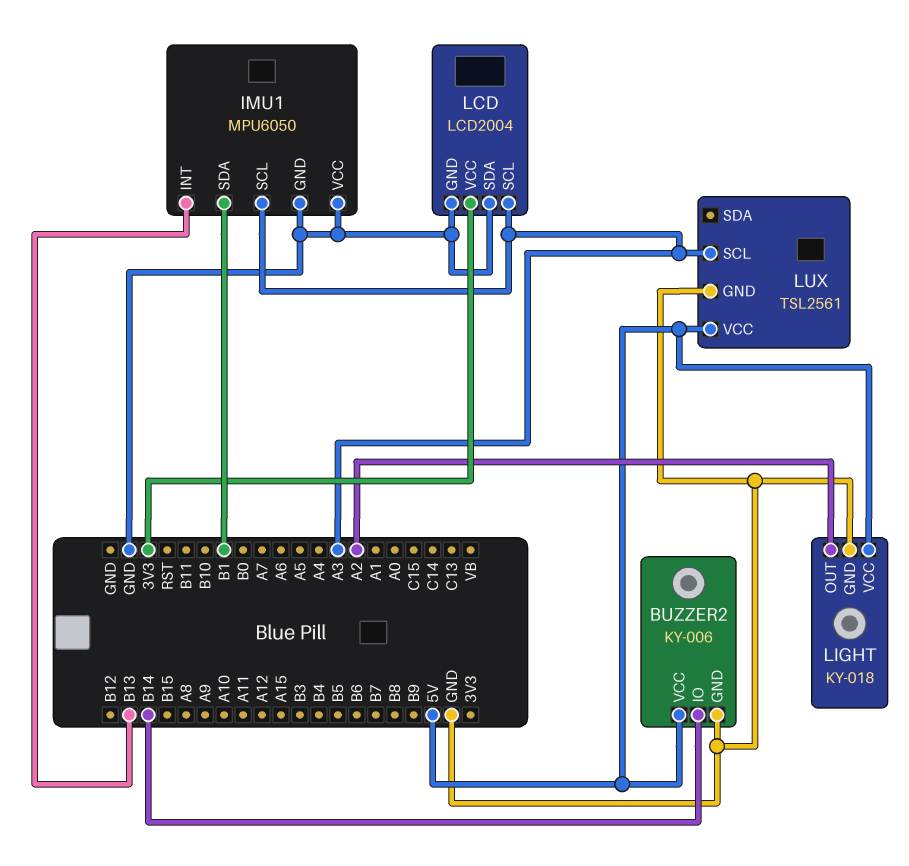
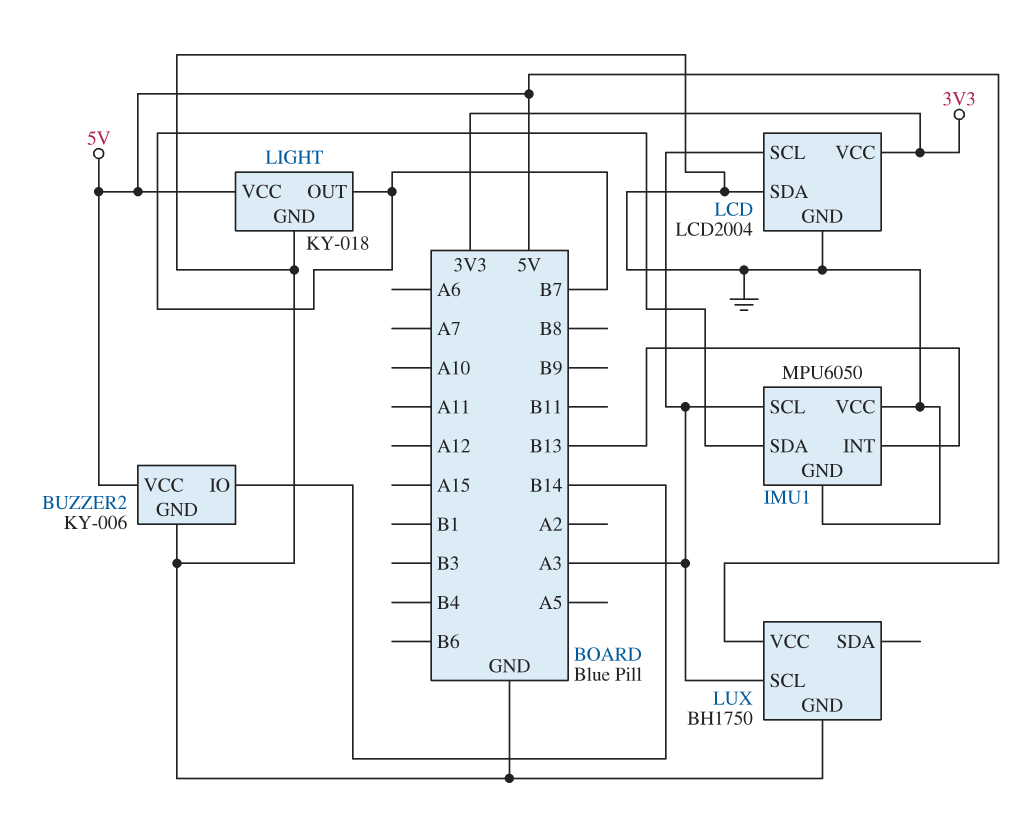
IMU1 pin SDA: B1 -> B7
LIGHT pin OUT: A2 -> B7
LUX: TSL2561 -> BH1750

